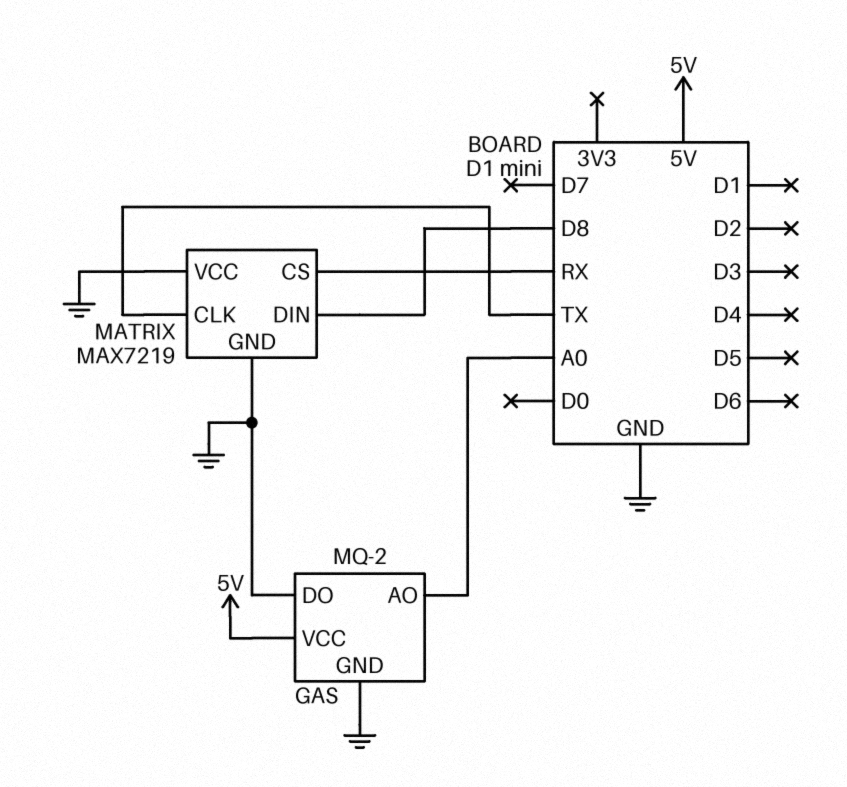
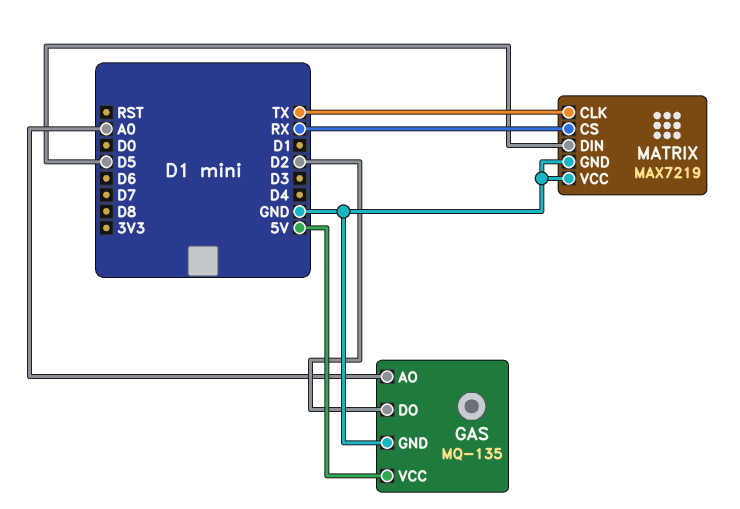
GAS: MQ-2 -> MQ-135
GAS pin DO: GND -> D2
MATRIX pin DIN: D8 -> D5

